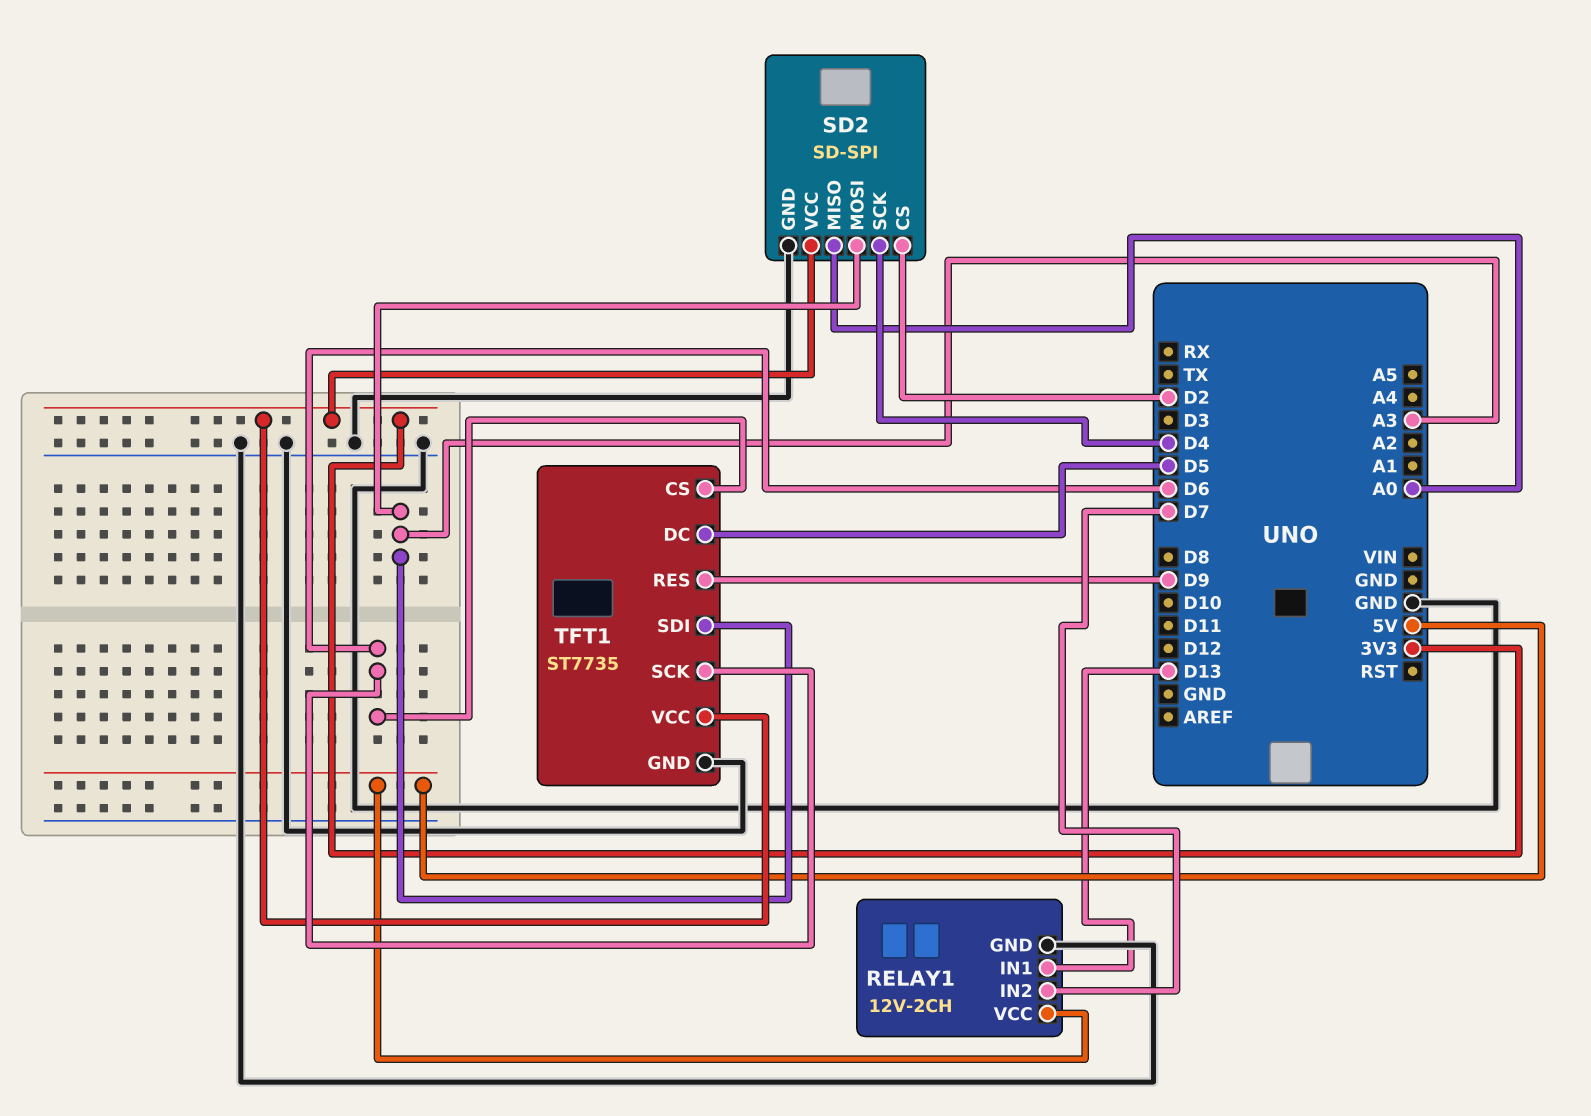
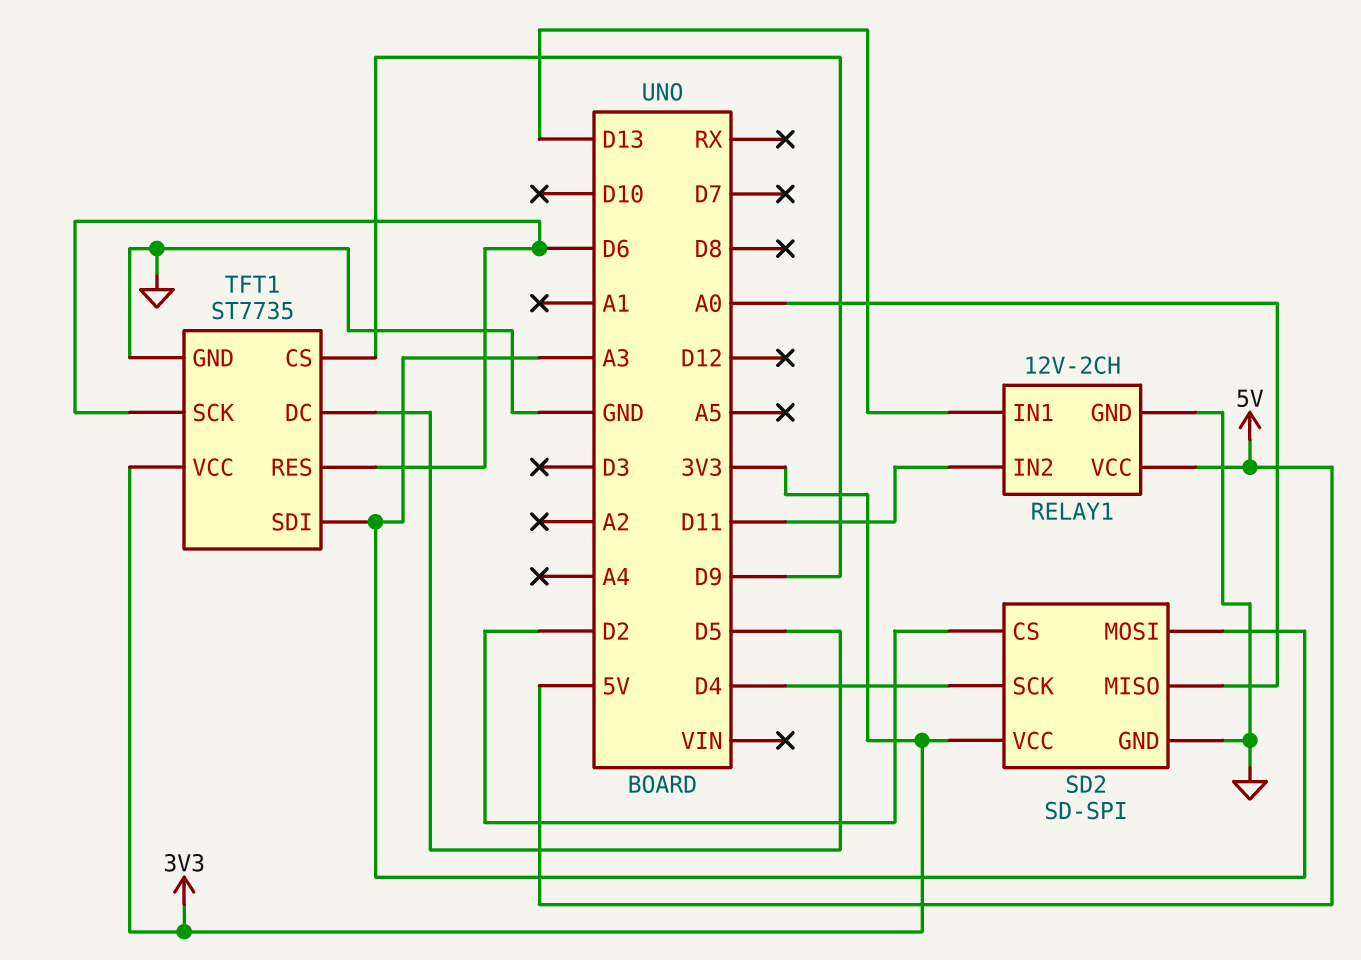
RELAY1 pin IN2: D7 -> D11
TFT1 pin CS: D6 -> D9
TFT1 pin RES: D9 -> D6

